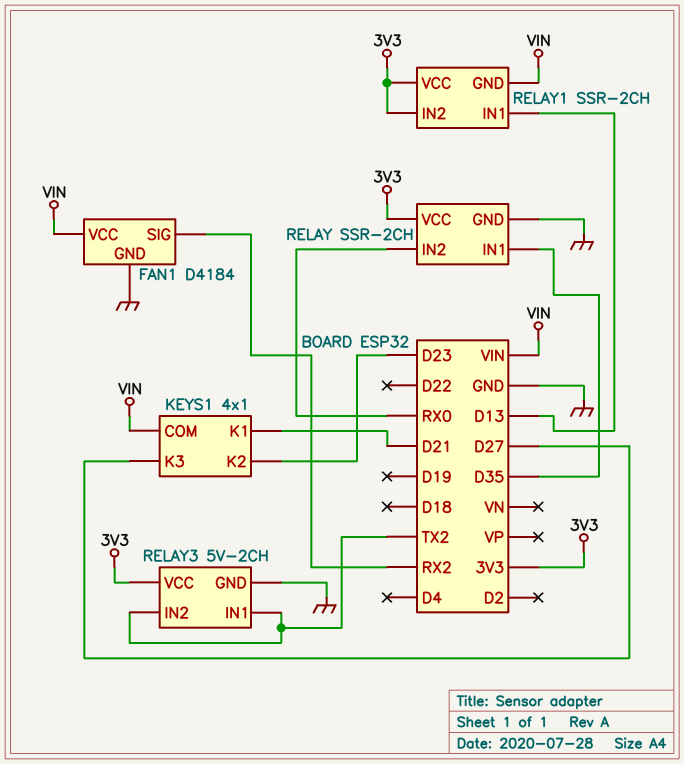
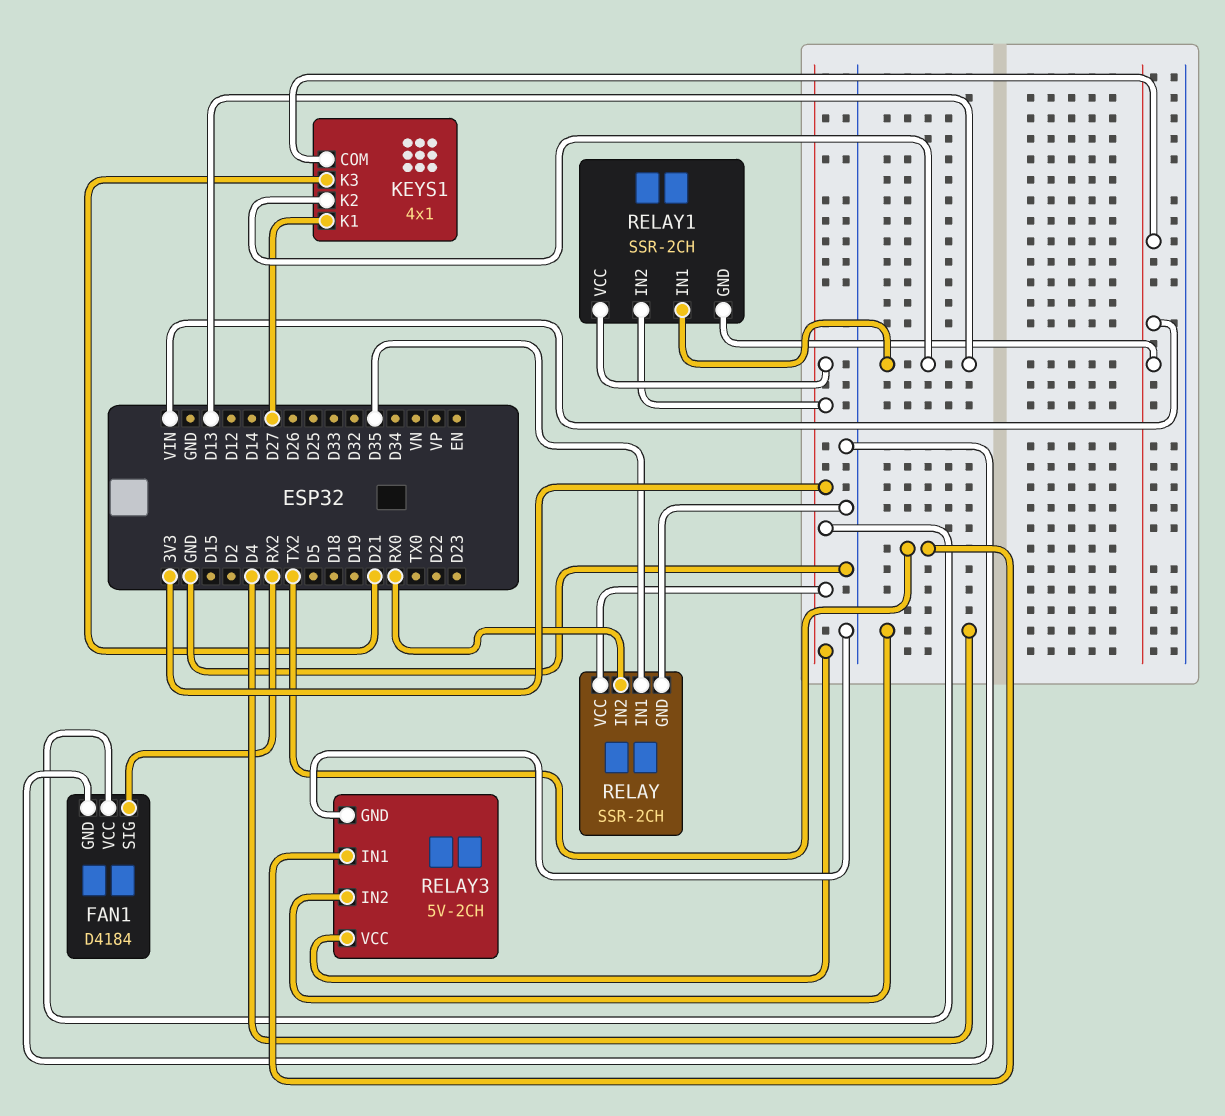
FAN1 pin VCC: VIN -> 3V3
KEYS1 pin K1: D21 -> D27
KEYS1 pin K2: D23 -> D13
KEYS1 pin K3: D27 -> D21
RELAY3 pin IN2: TX2 -> D4

